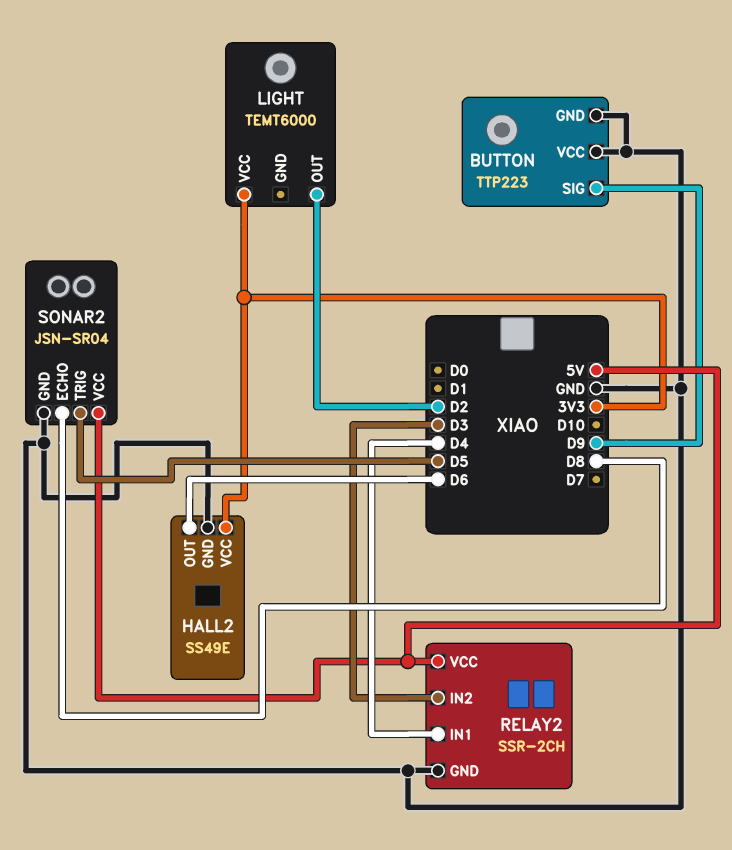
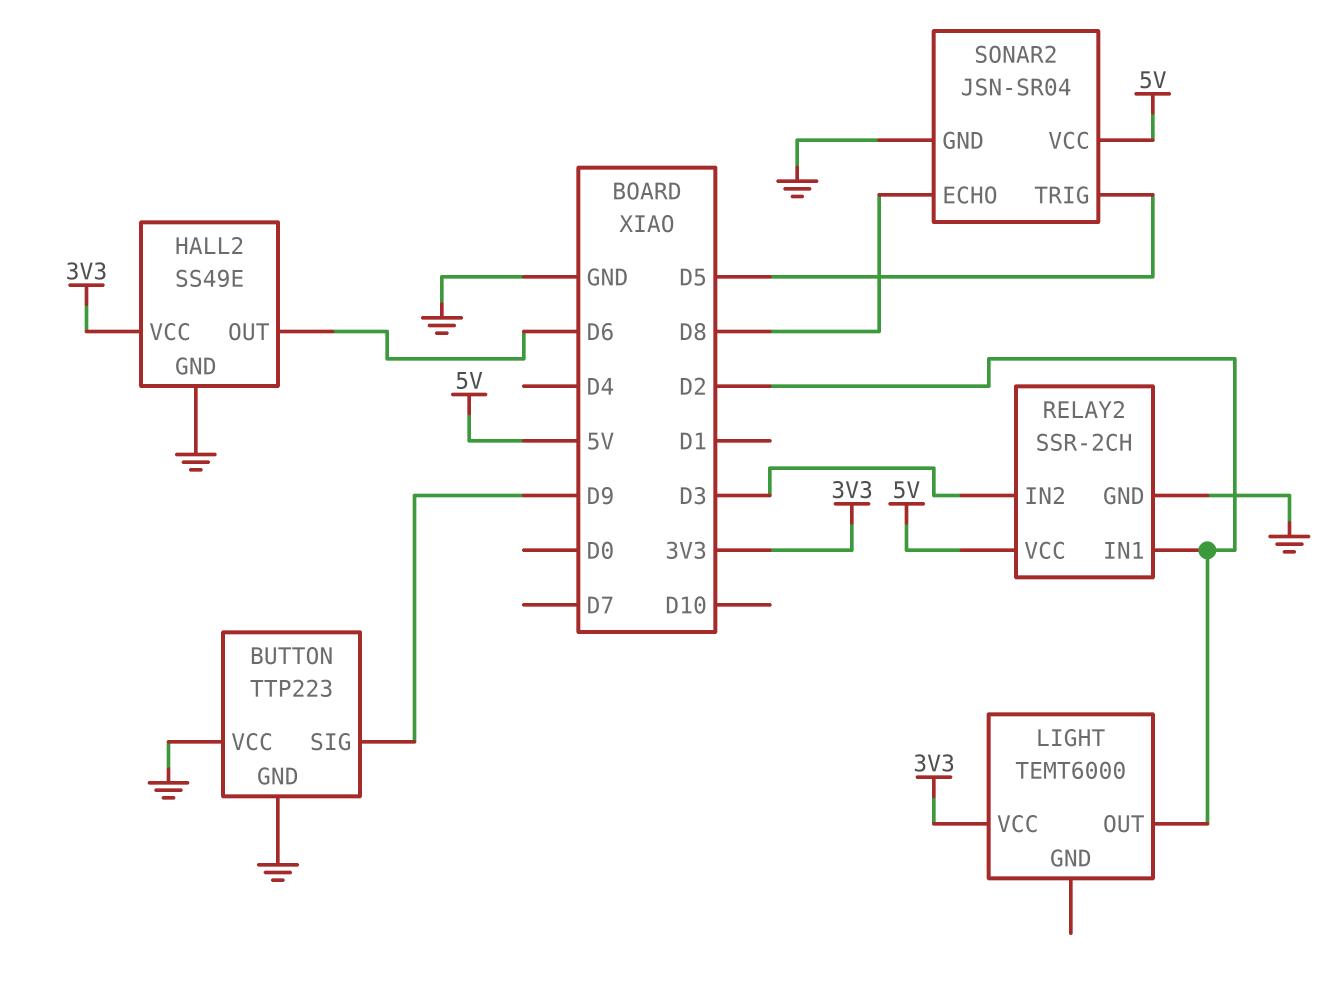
RELAY2 pin IN1: D4 -> D2

